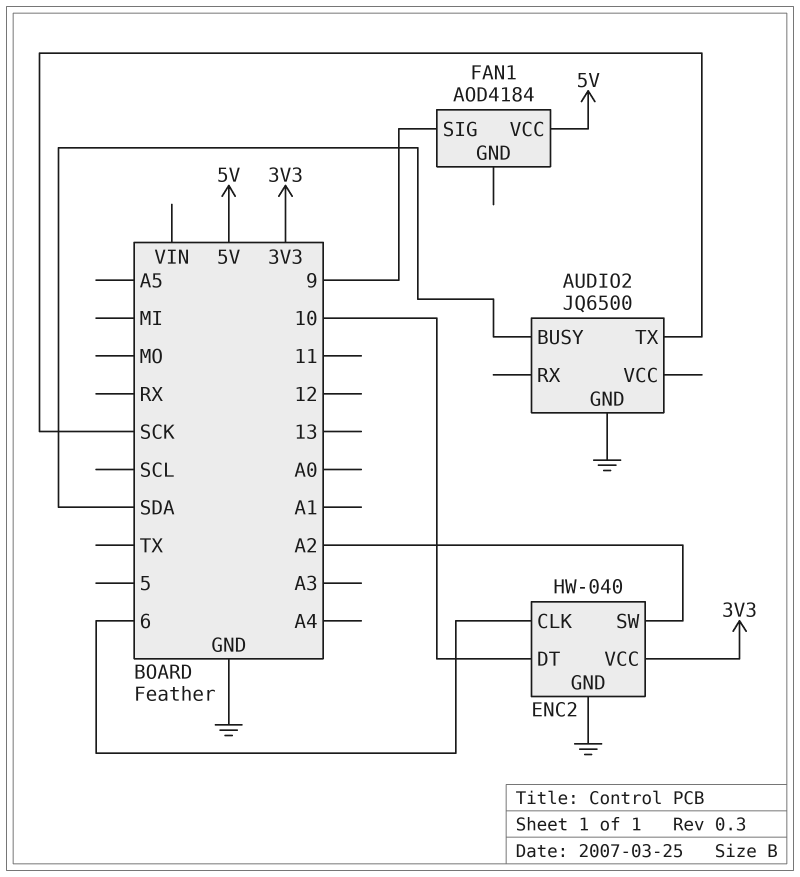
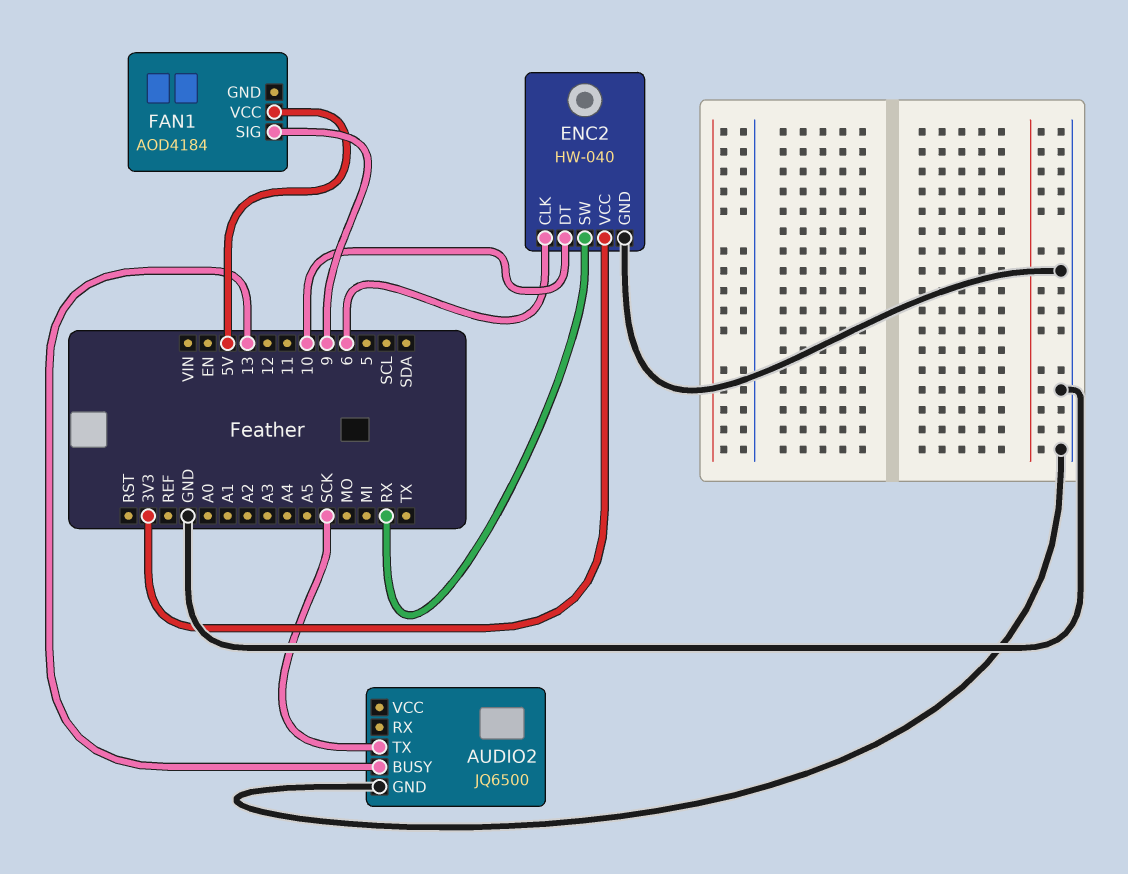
AUDIO2 pin BUSY: SDA -> 13
ENC2 pin SW: A2 -> RX

